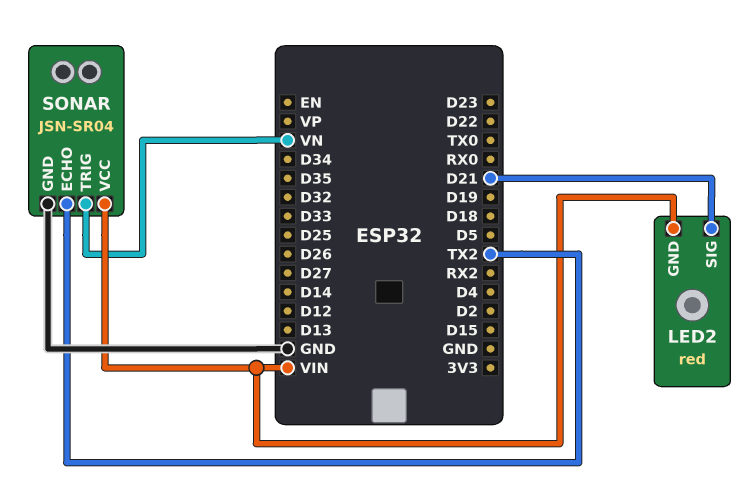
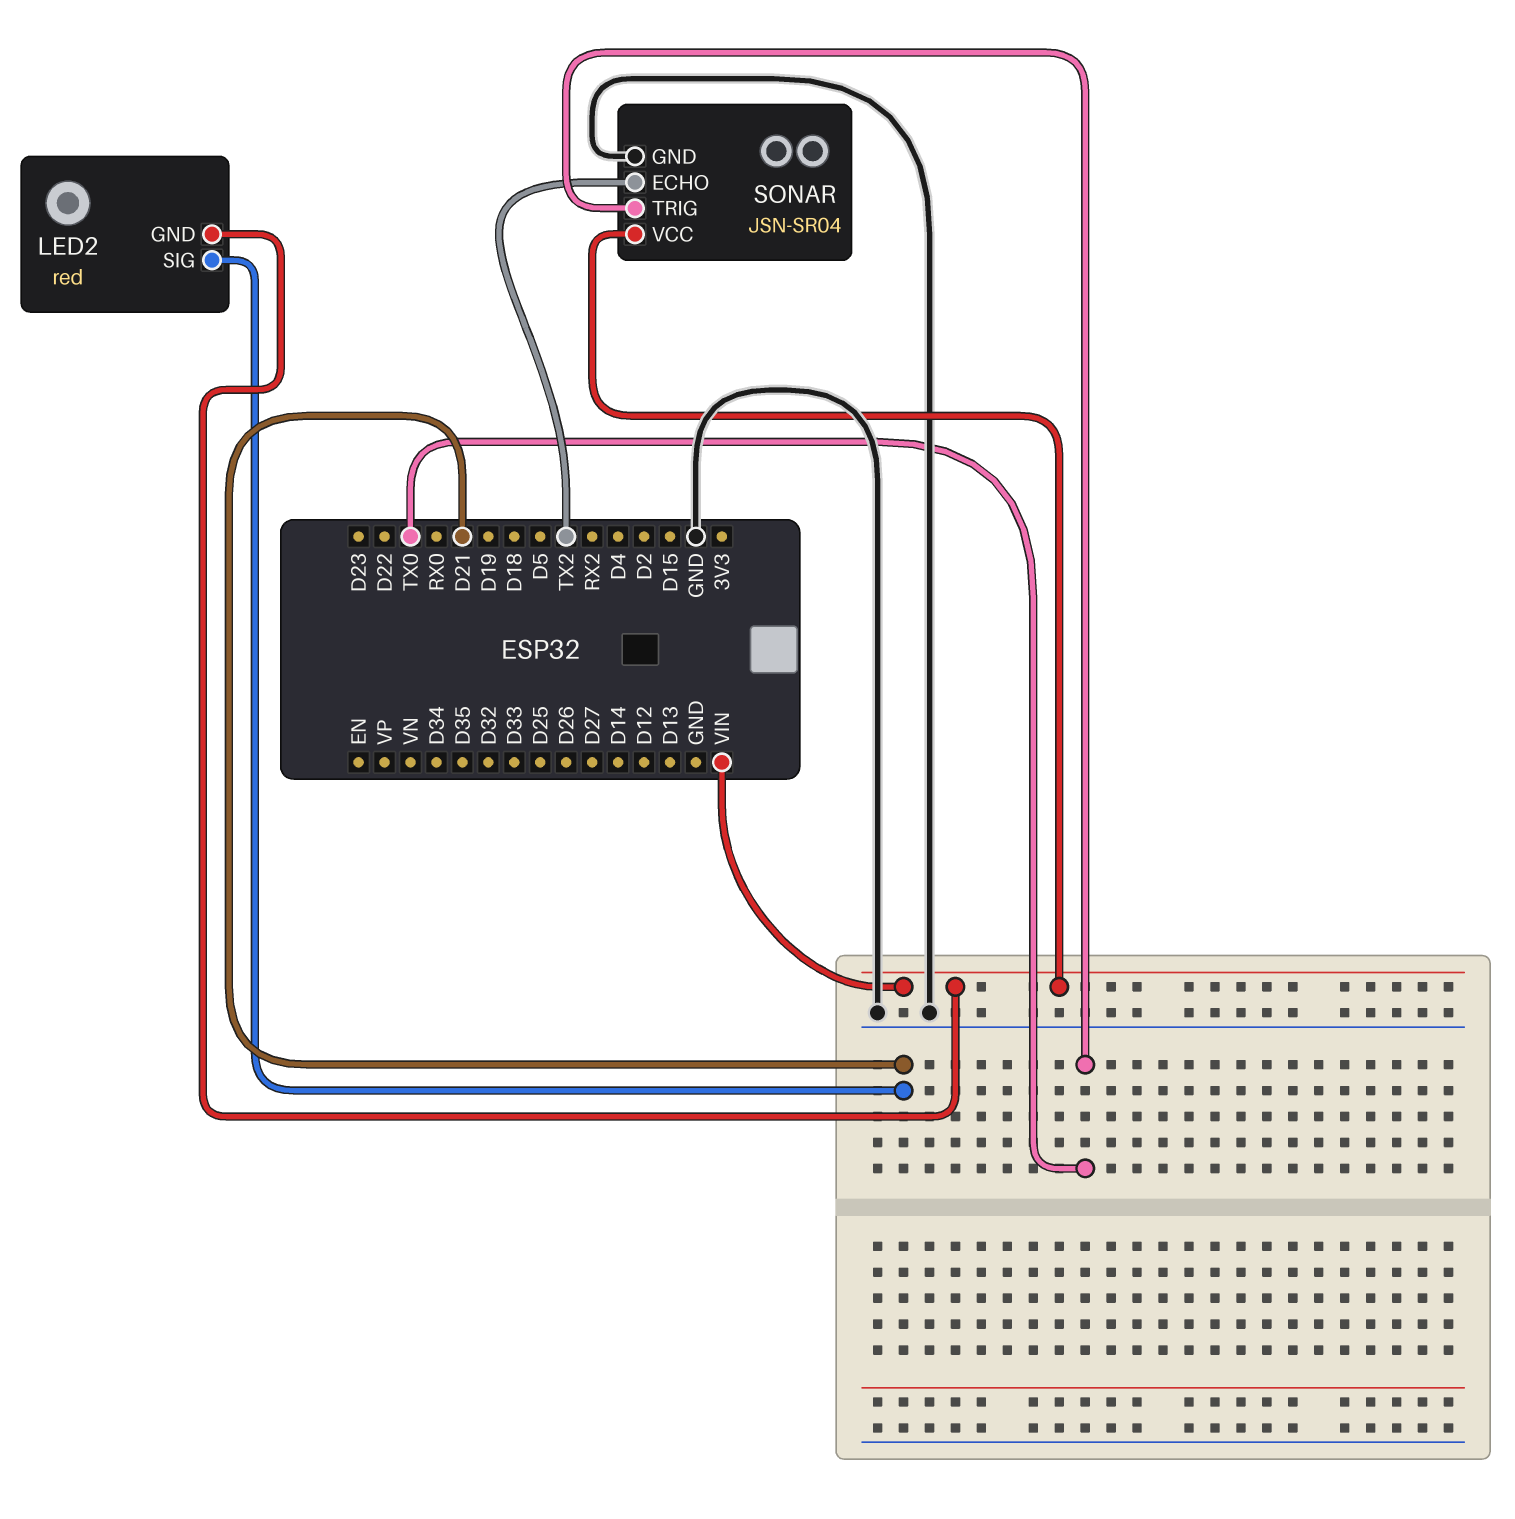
SONAR pin TRIG: VN -> TX0

